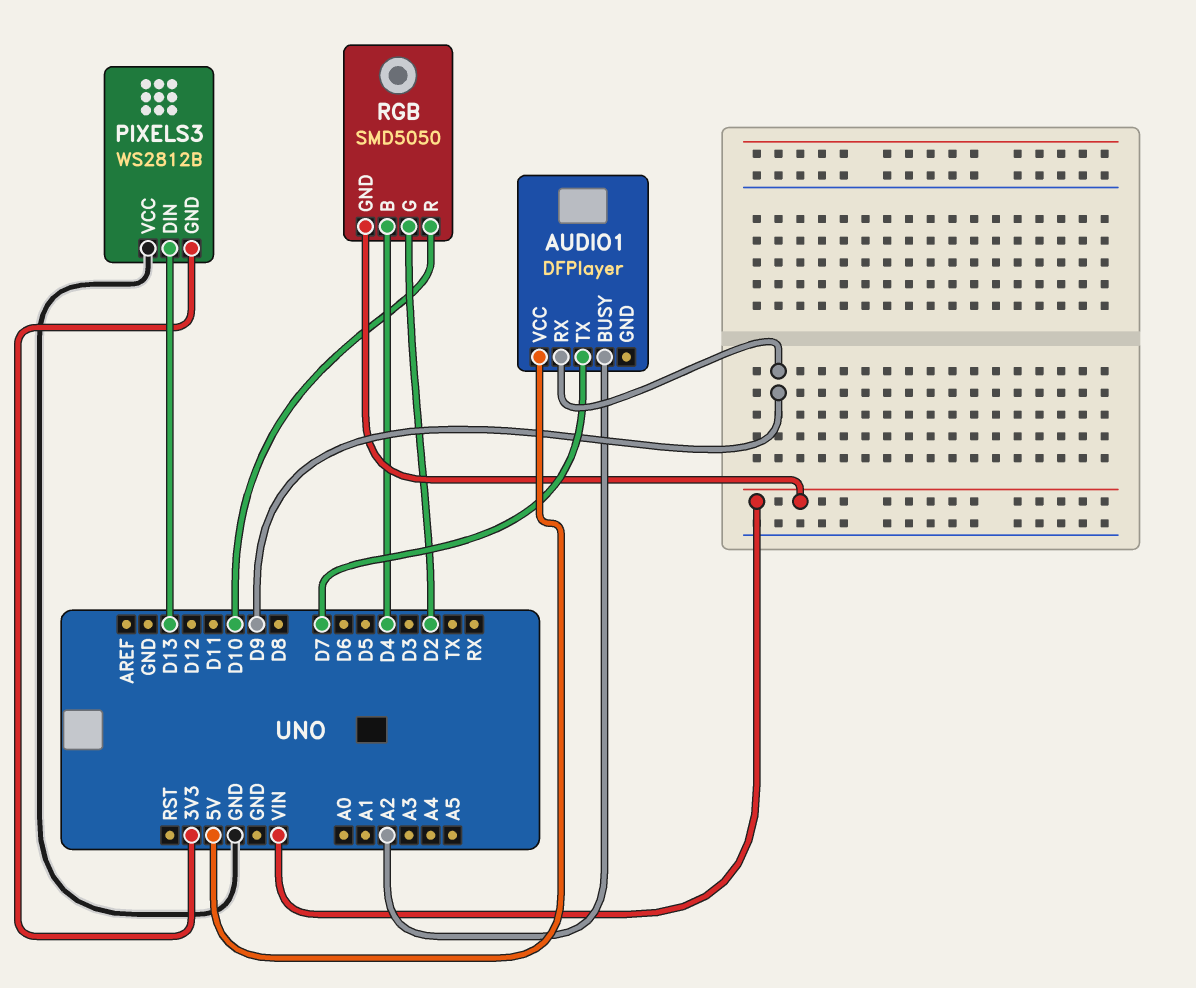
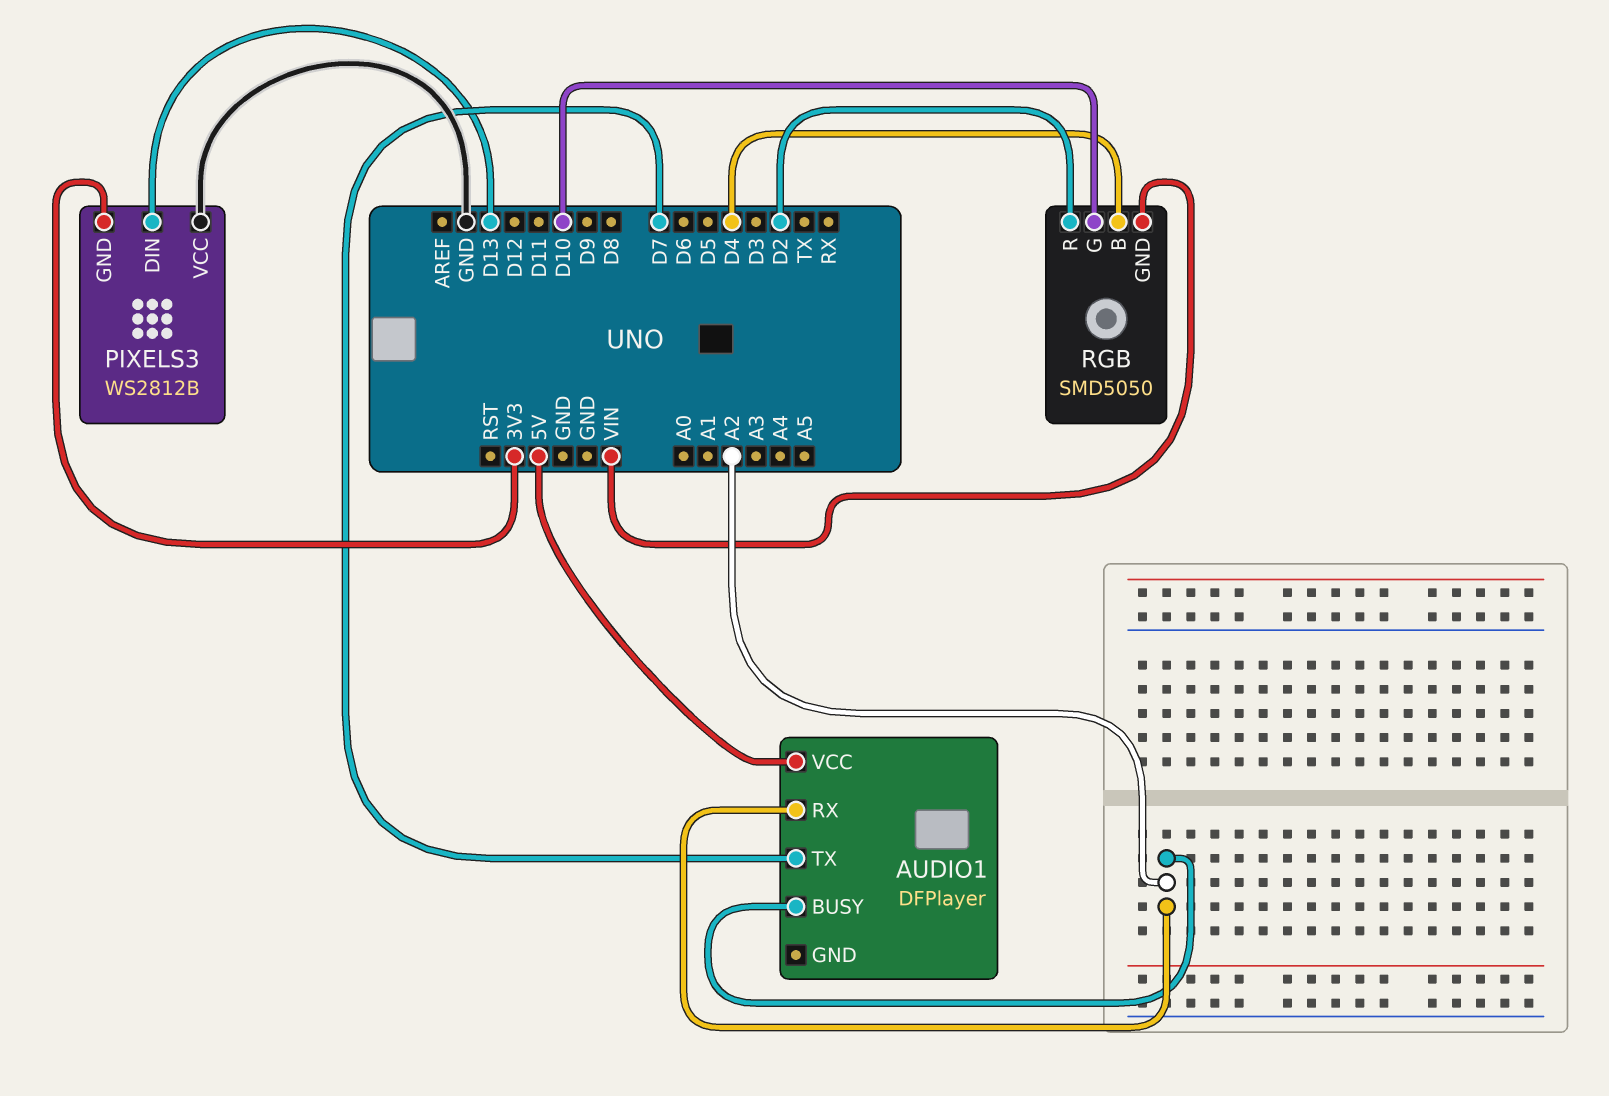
AUDIO1 pin RX: D9 -> A2
RGB pin G: D2 -> D10
RGB pin R: D10 -> D2

